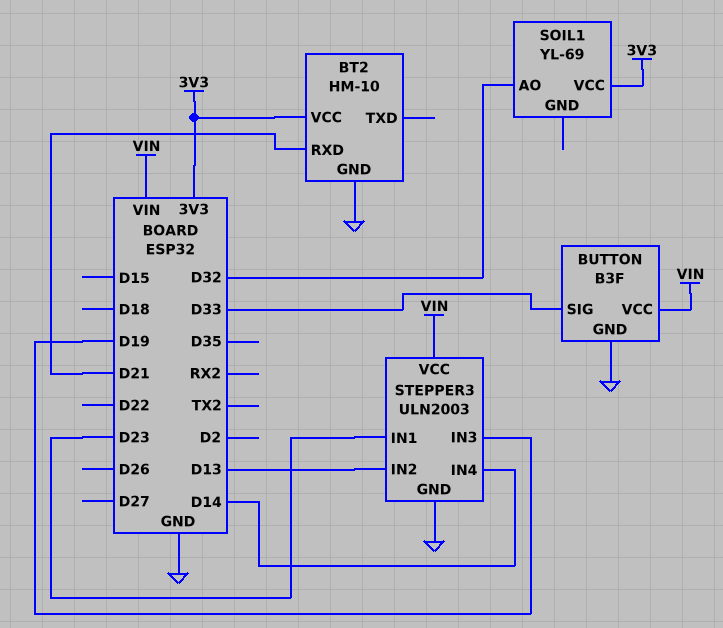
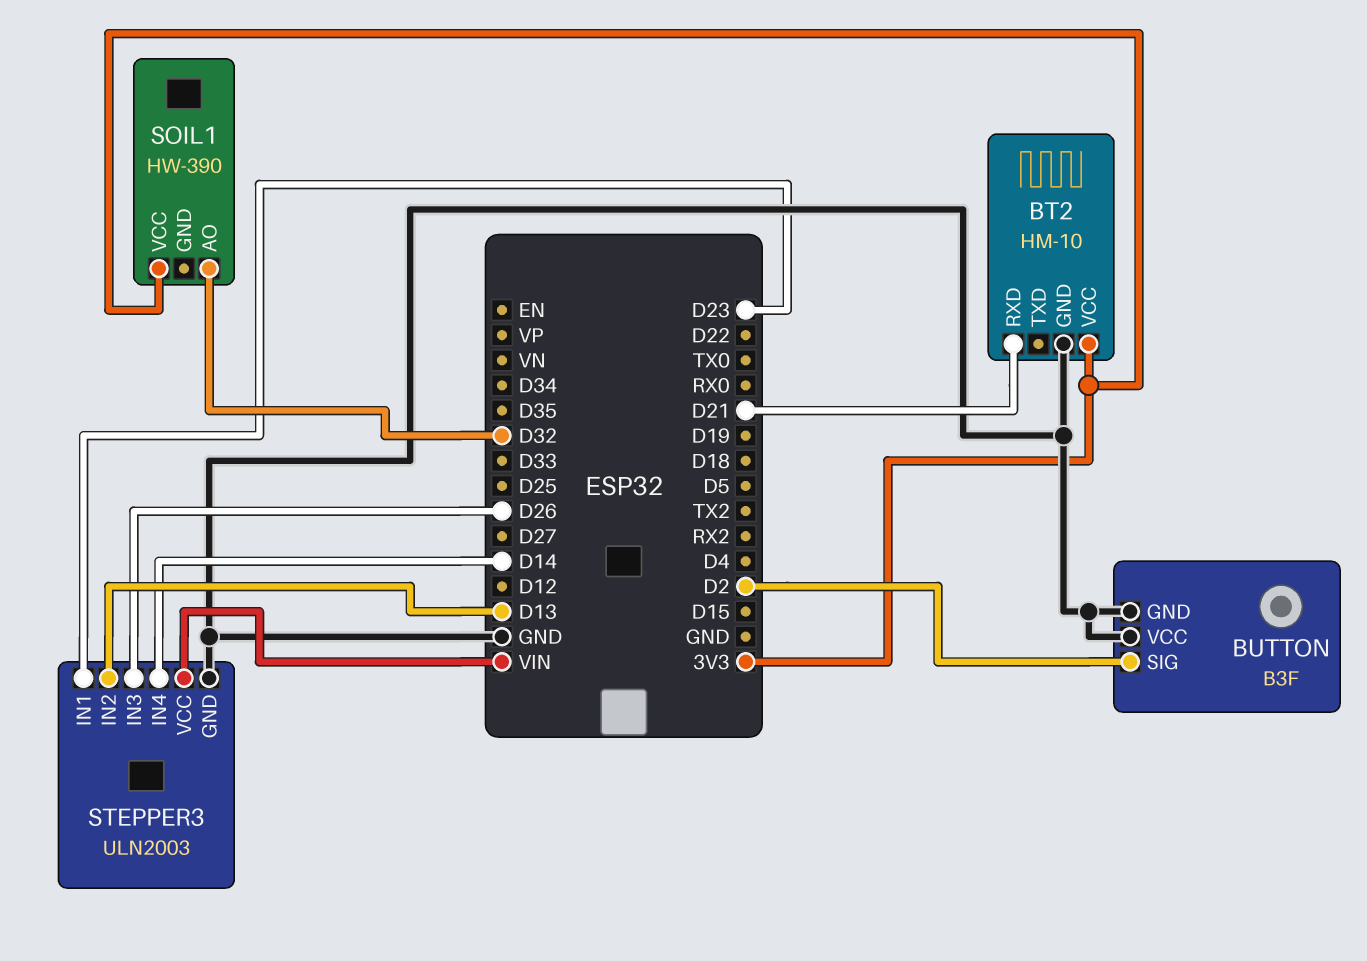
BUTTON pin SIG: D33 -> D2
BUTTON pin VCC: VIN -> GND
SOIL1: YL-69 -> HW-390
STEPPER3 pin IN3: D19 -> D26

